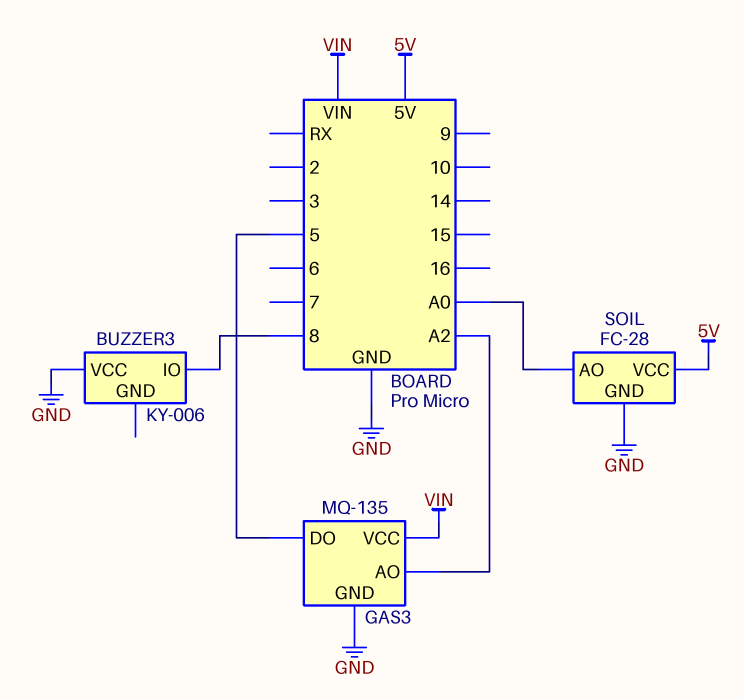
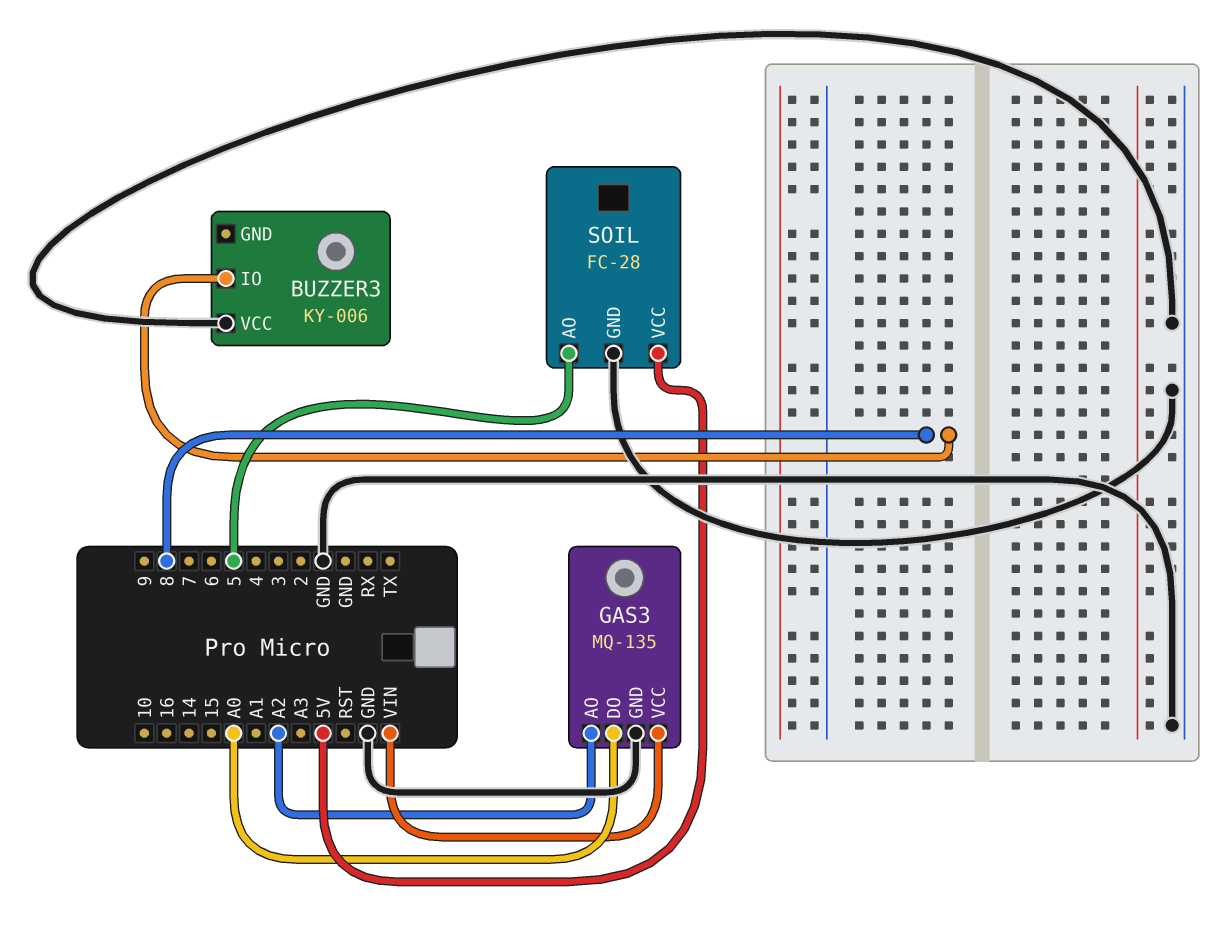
GAS3 pin DO: 5 -> A0
SOIL pin AO: A0 -> 5

